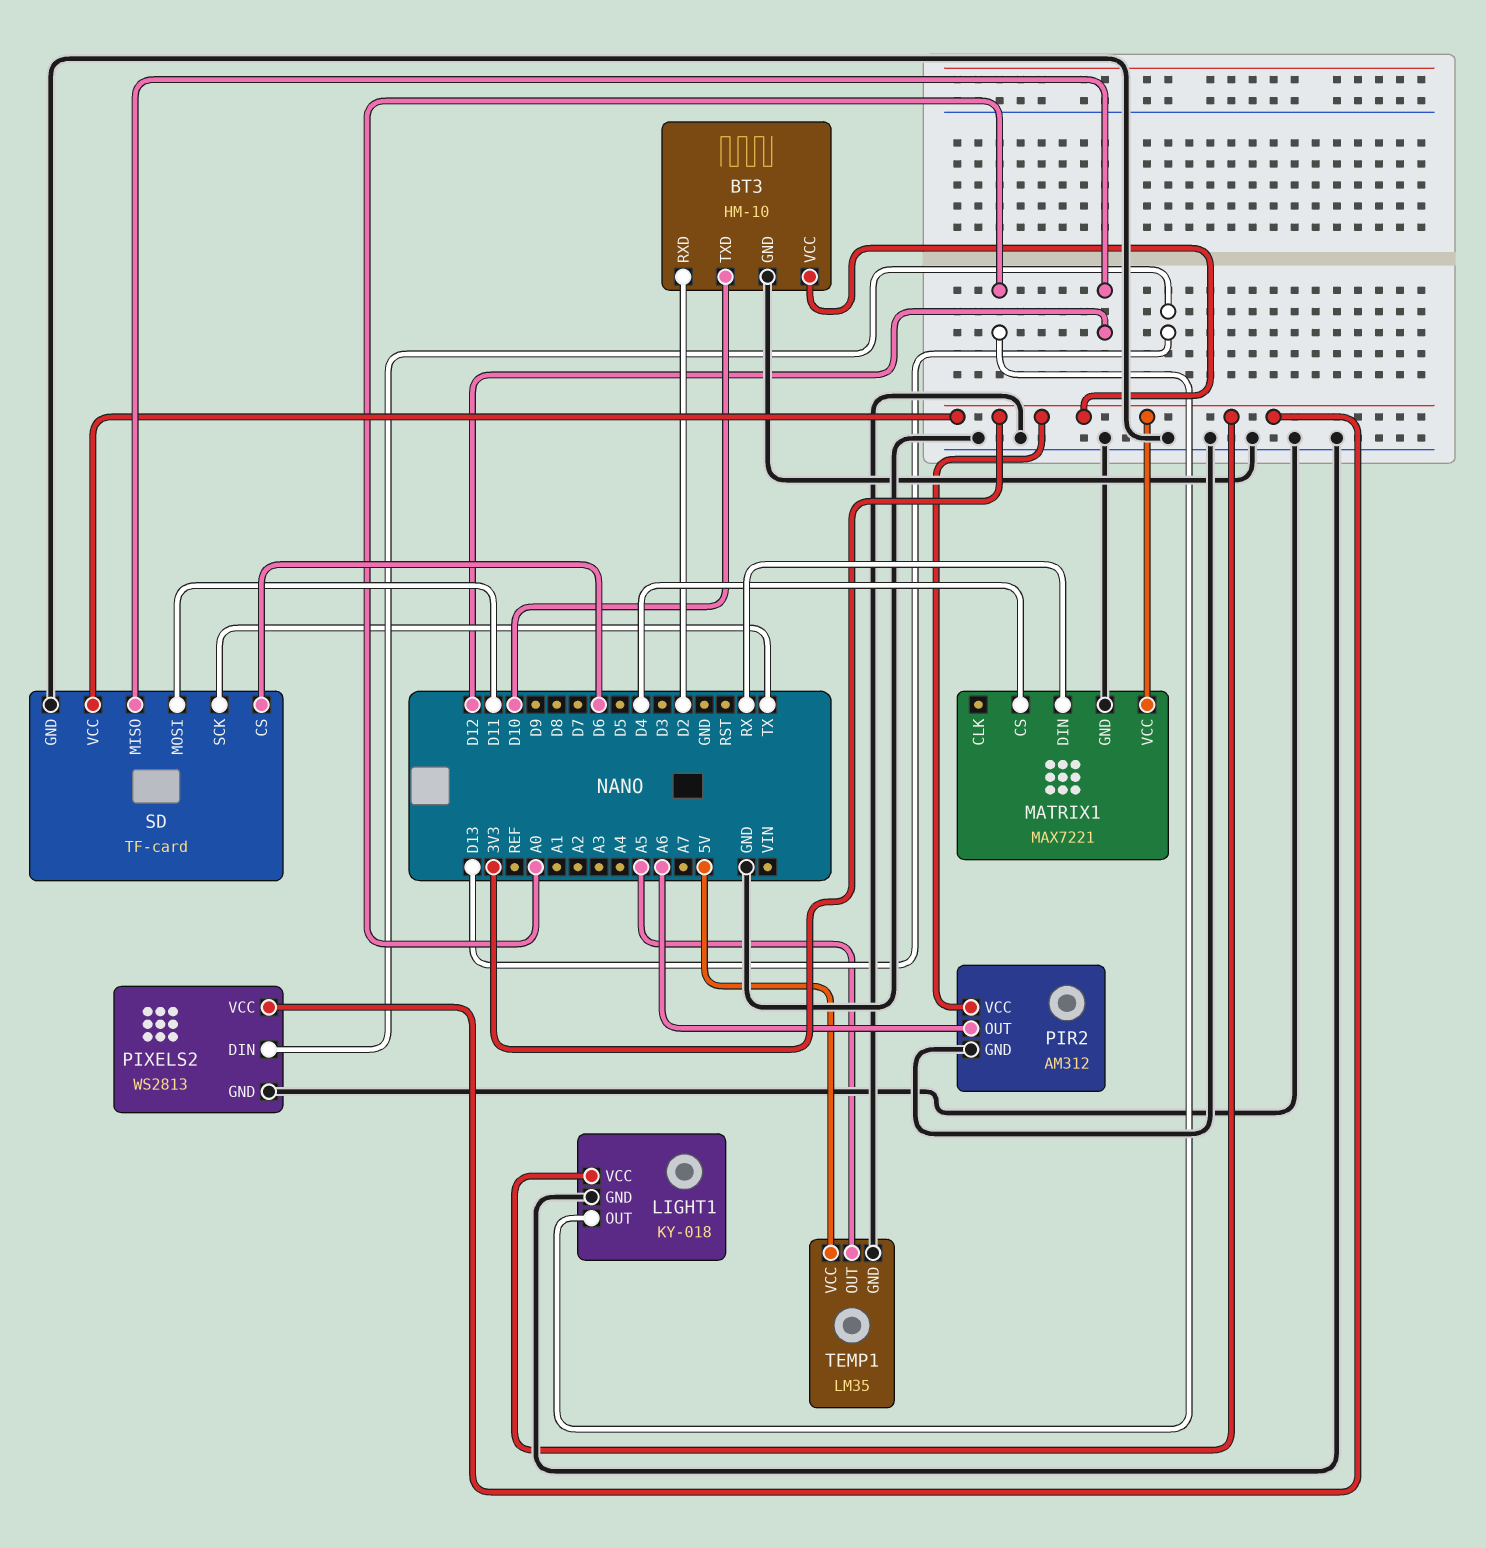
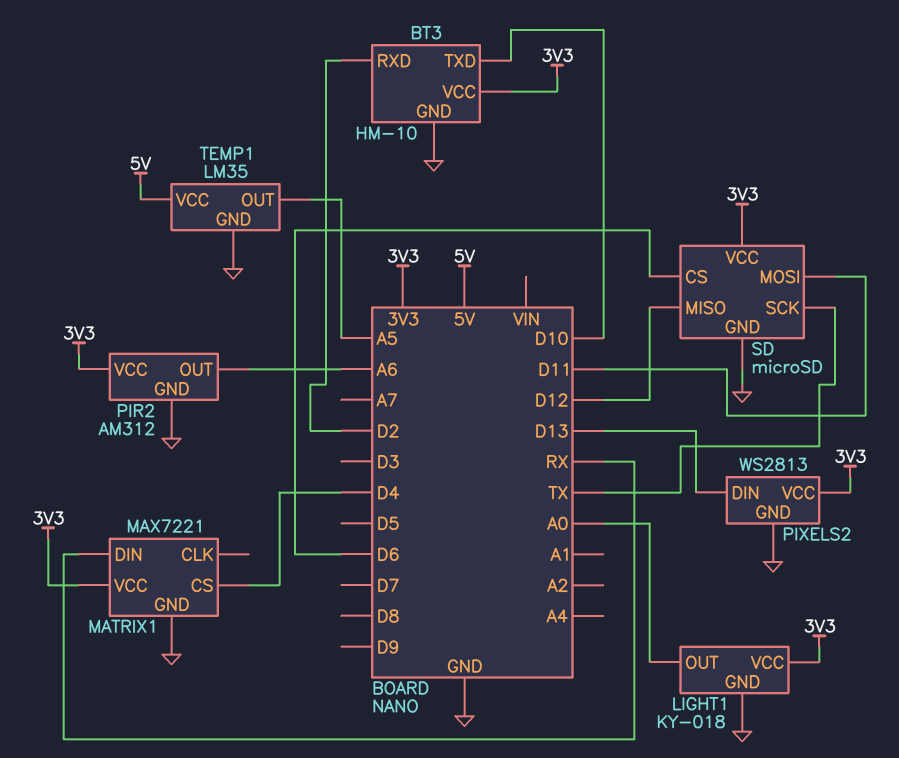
SD: TF-card -> microSD

